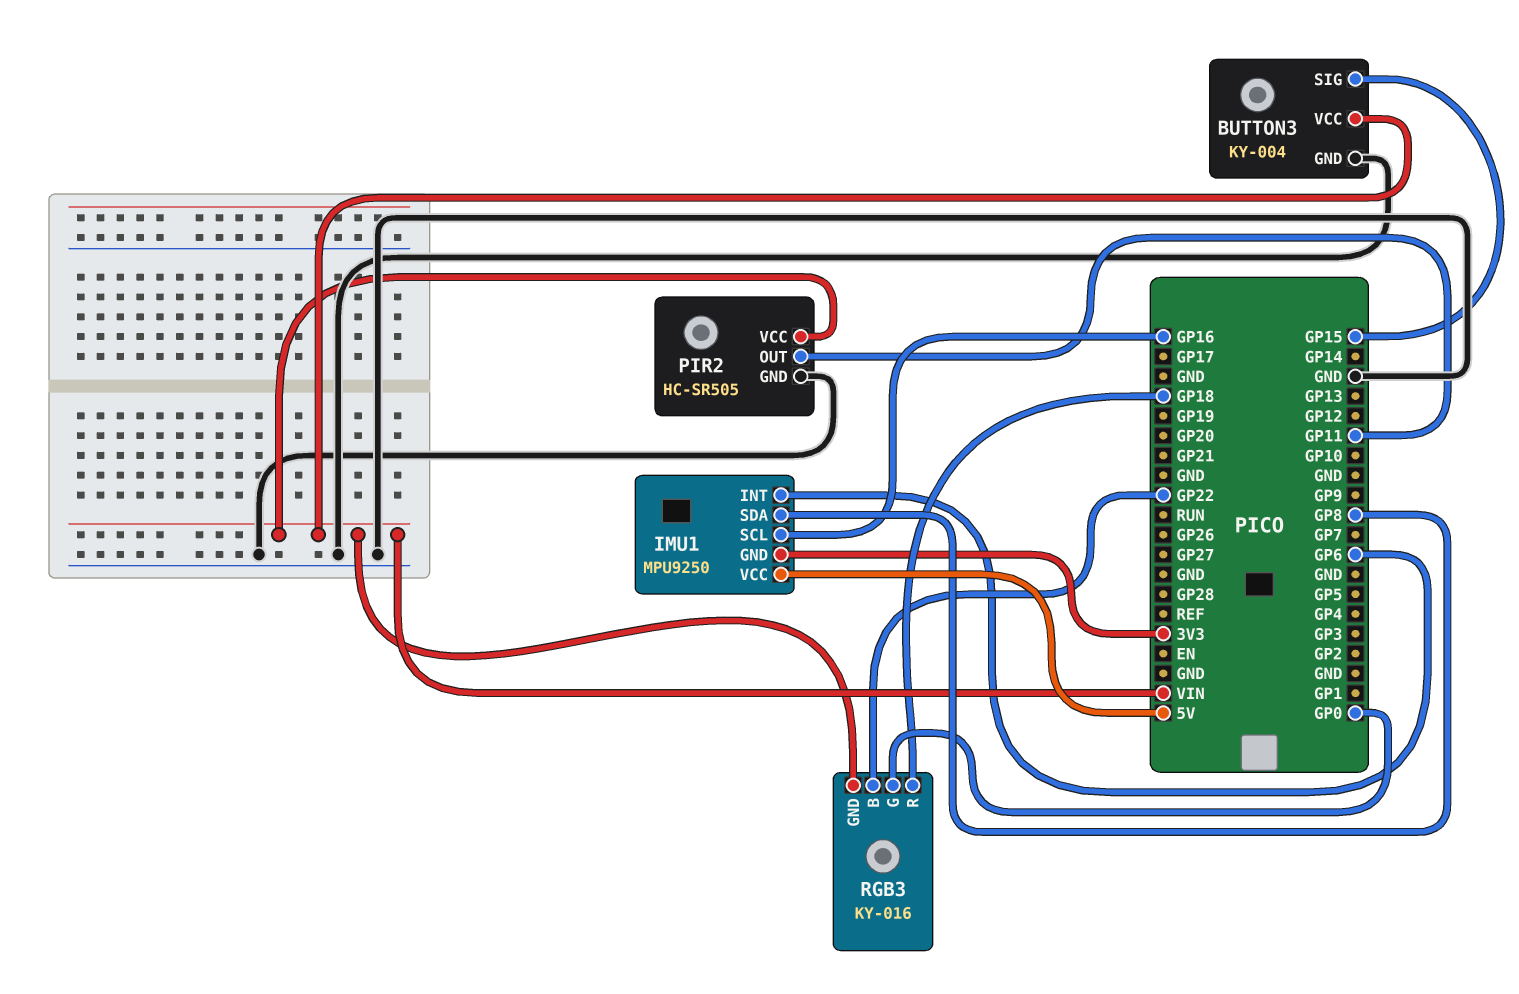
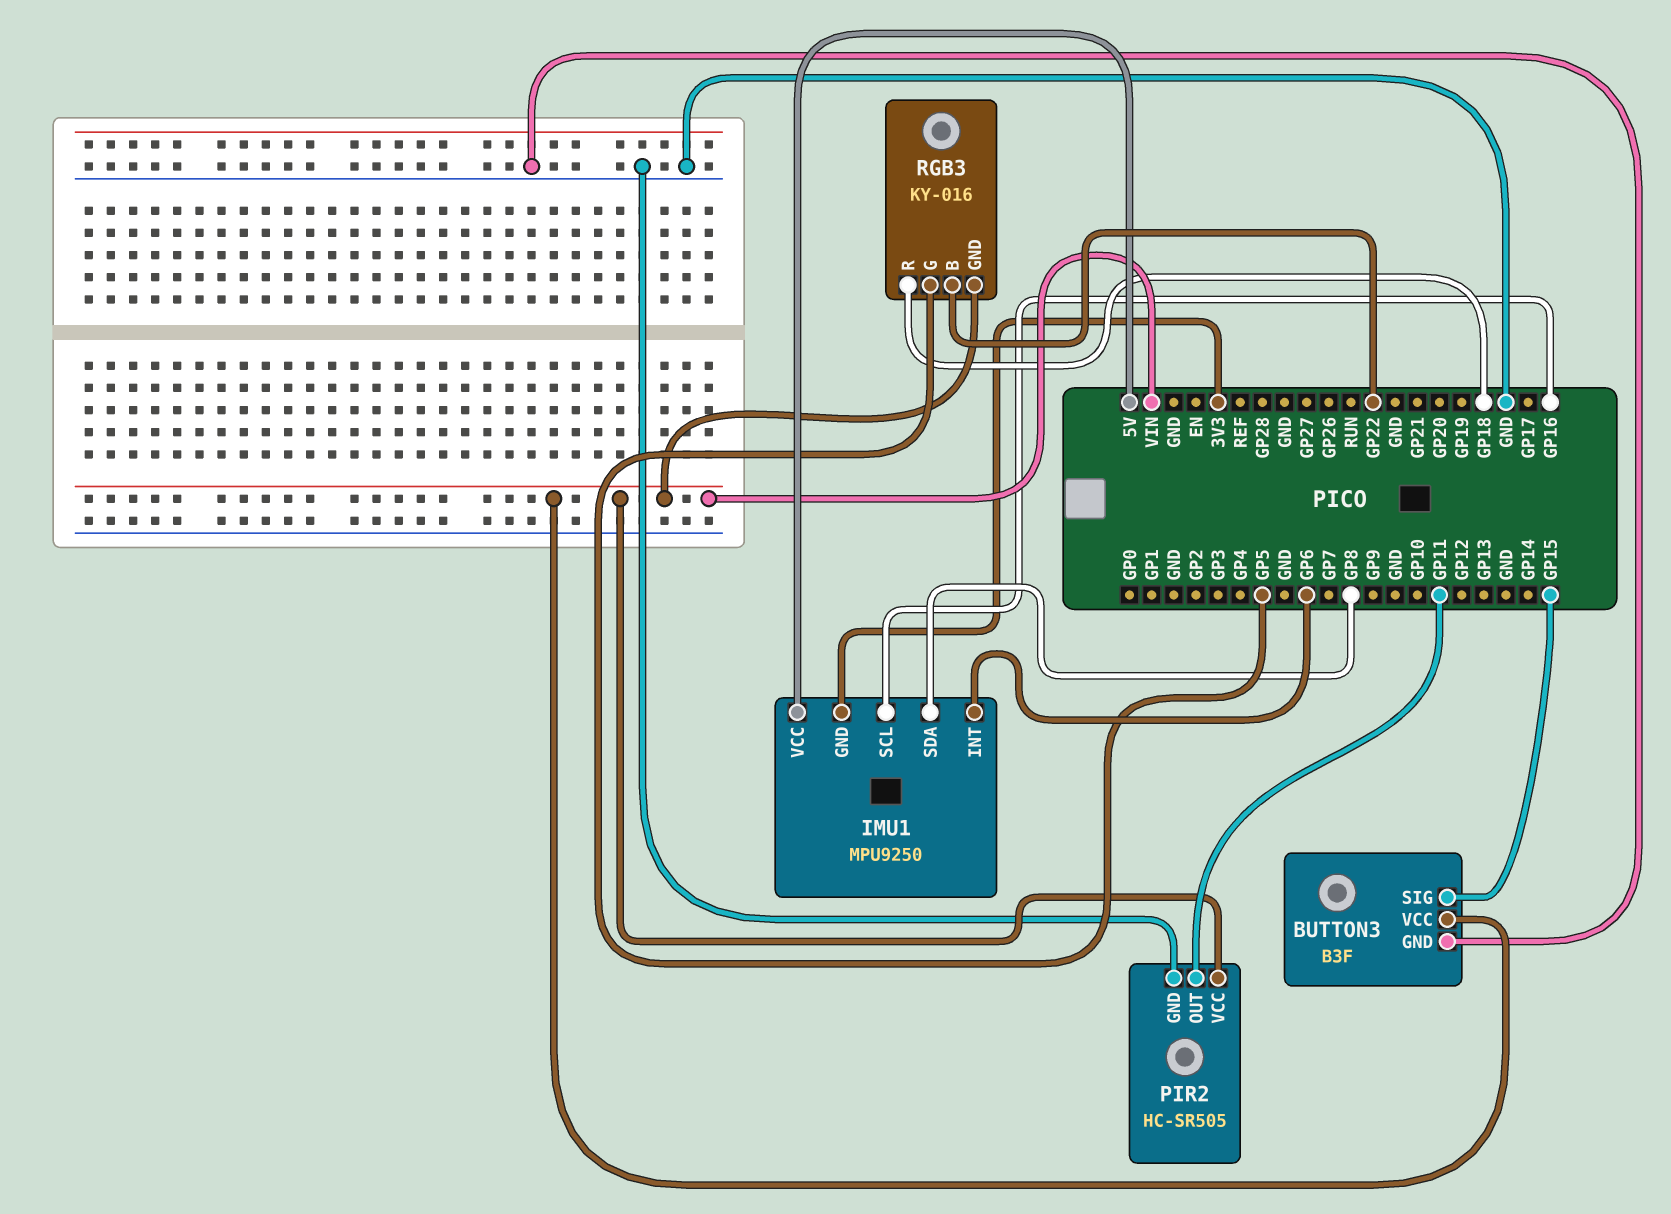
BUTTON3: KY-004 -> B3F
RGB3 pin G: GP0 -> GP5

